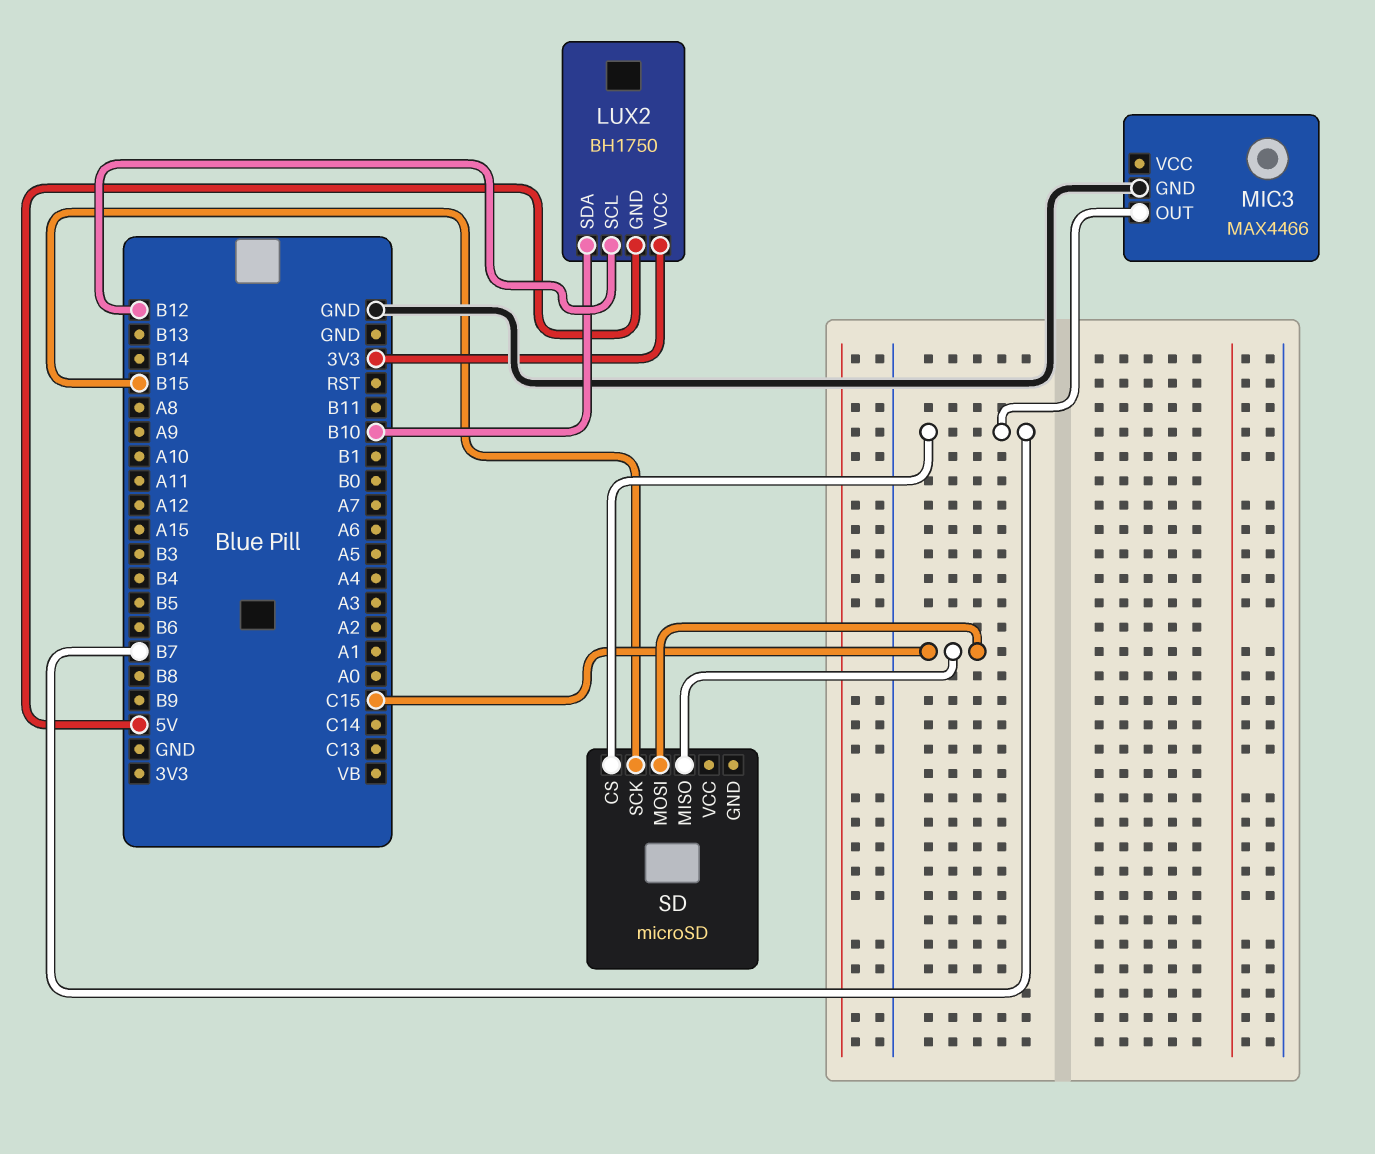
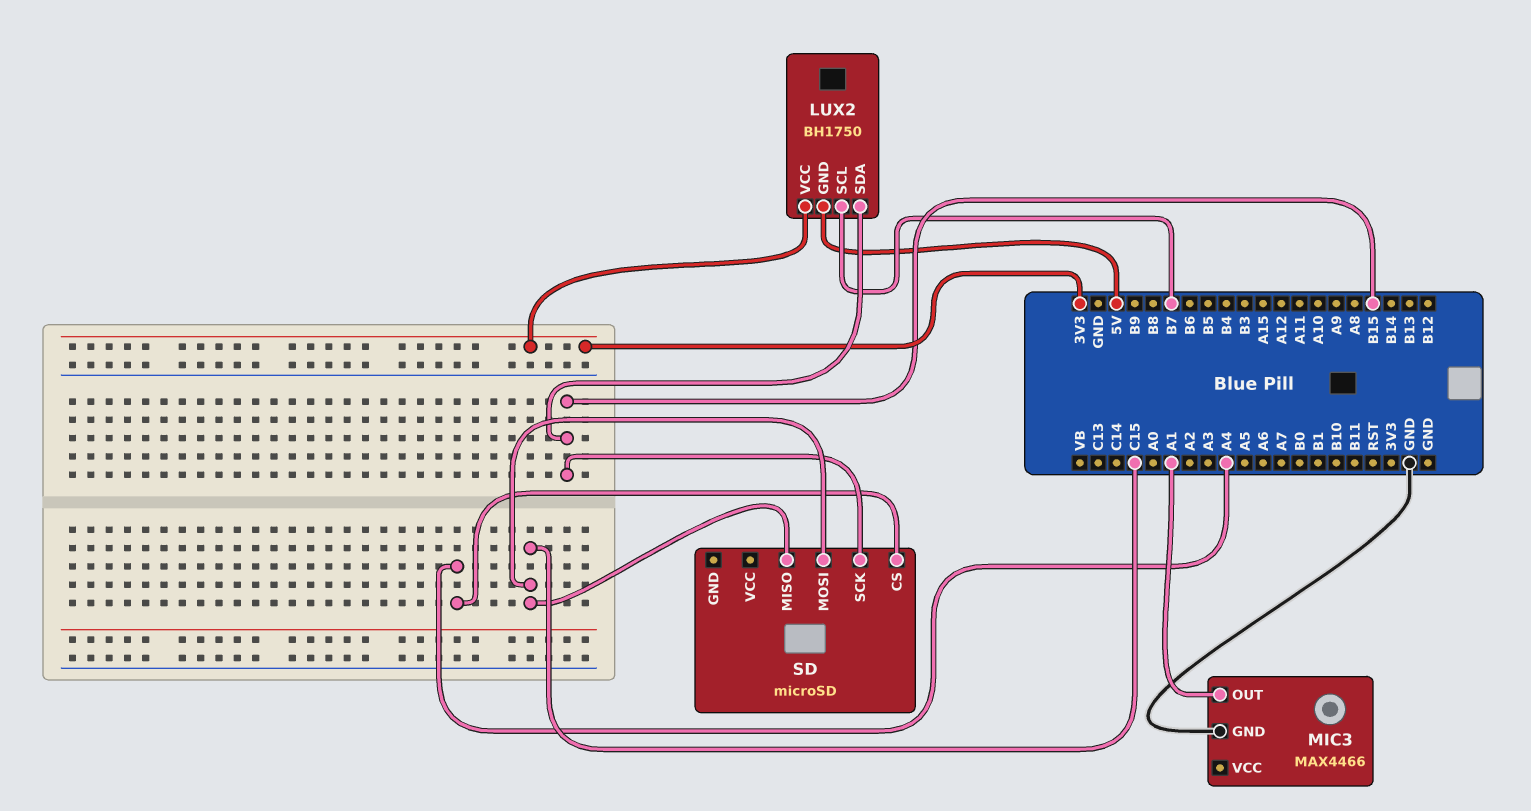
LUX2 pin SCL: B12 -> B7
LUX2 pin SDA: B10 -> B15
MIC3 pin OUT: B7 -> A1
SD pin CS: B7 -> A4

